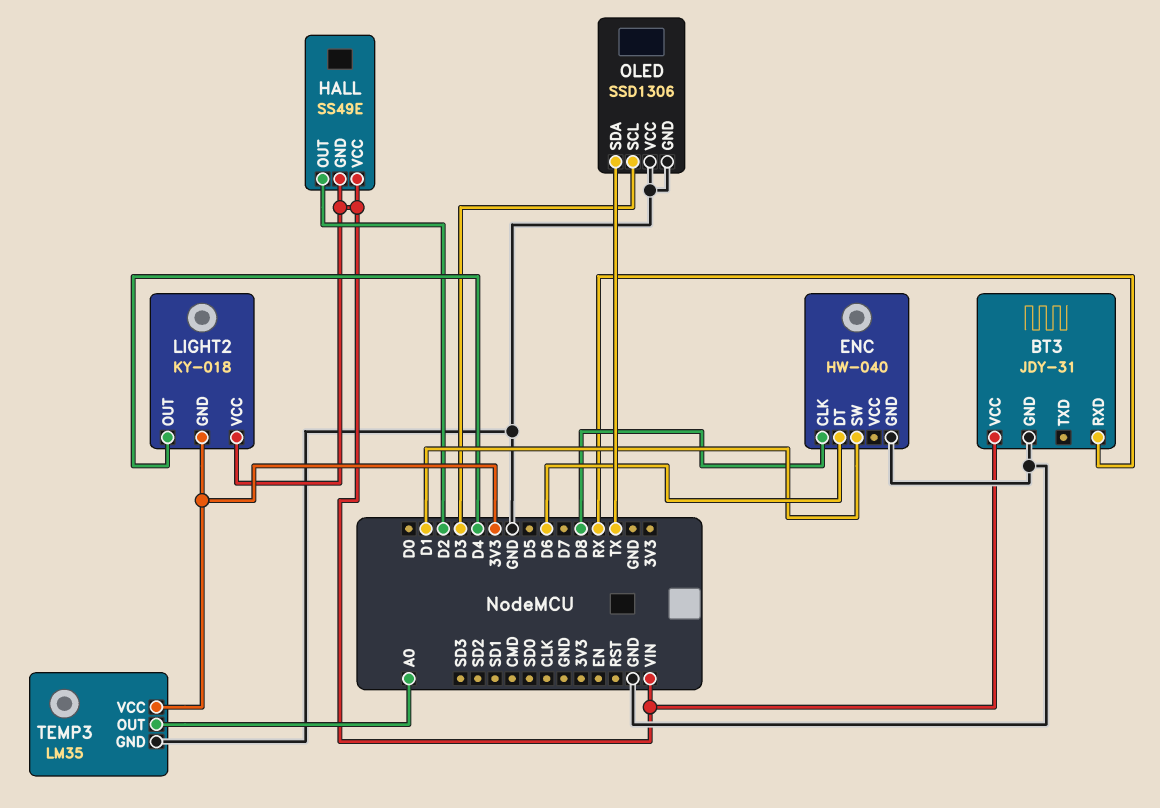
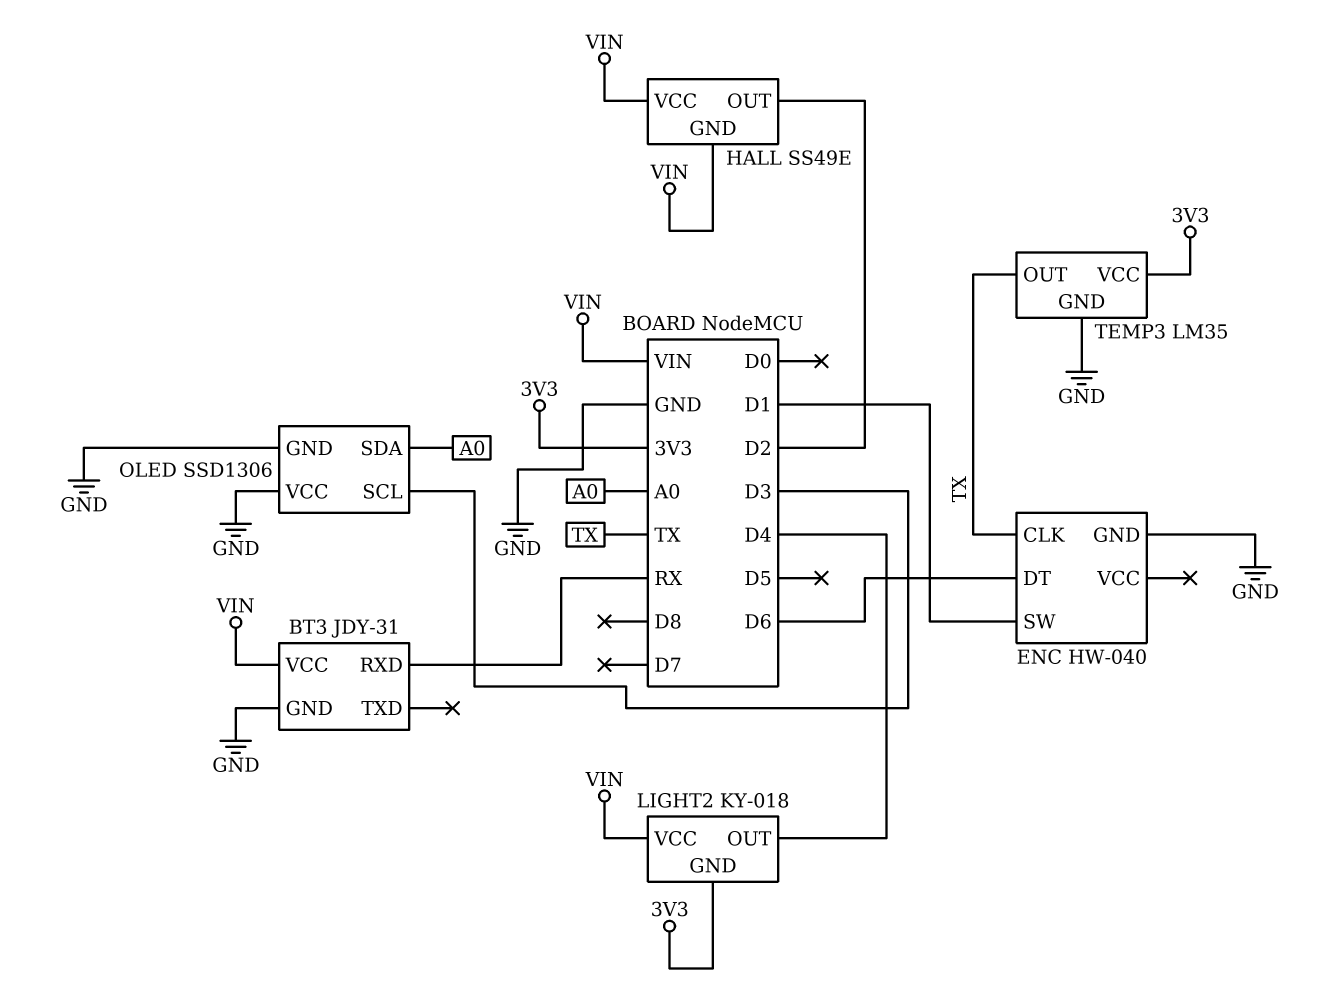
ENC pin CLK: D8 -> TX
OLED pin SDA: TX -> A0
TEMP3 pin OUT: A0 -> TX

